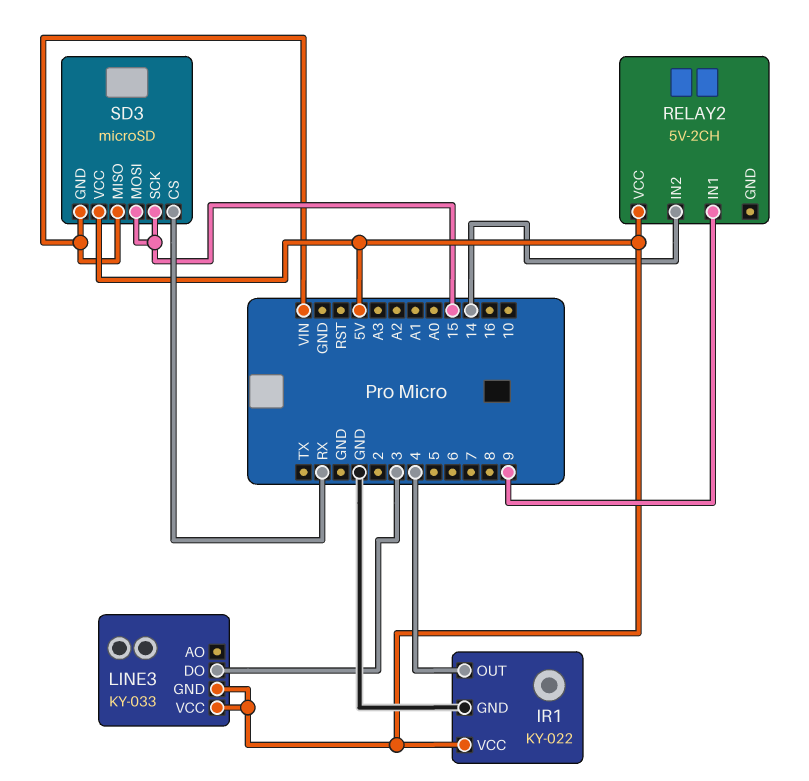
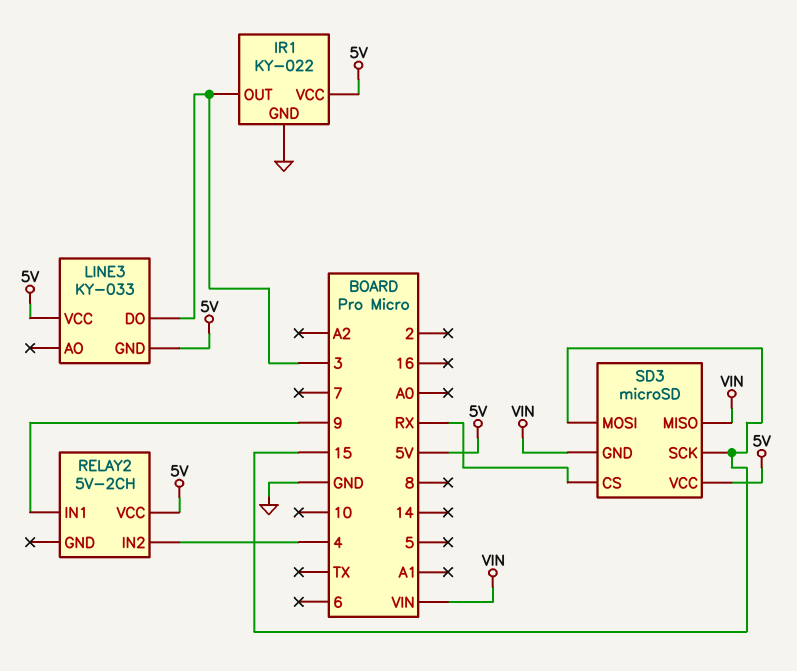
IR1 pin OUT: 4 -> 3
RELAY2 pin IN2: 14 -> 4

